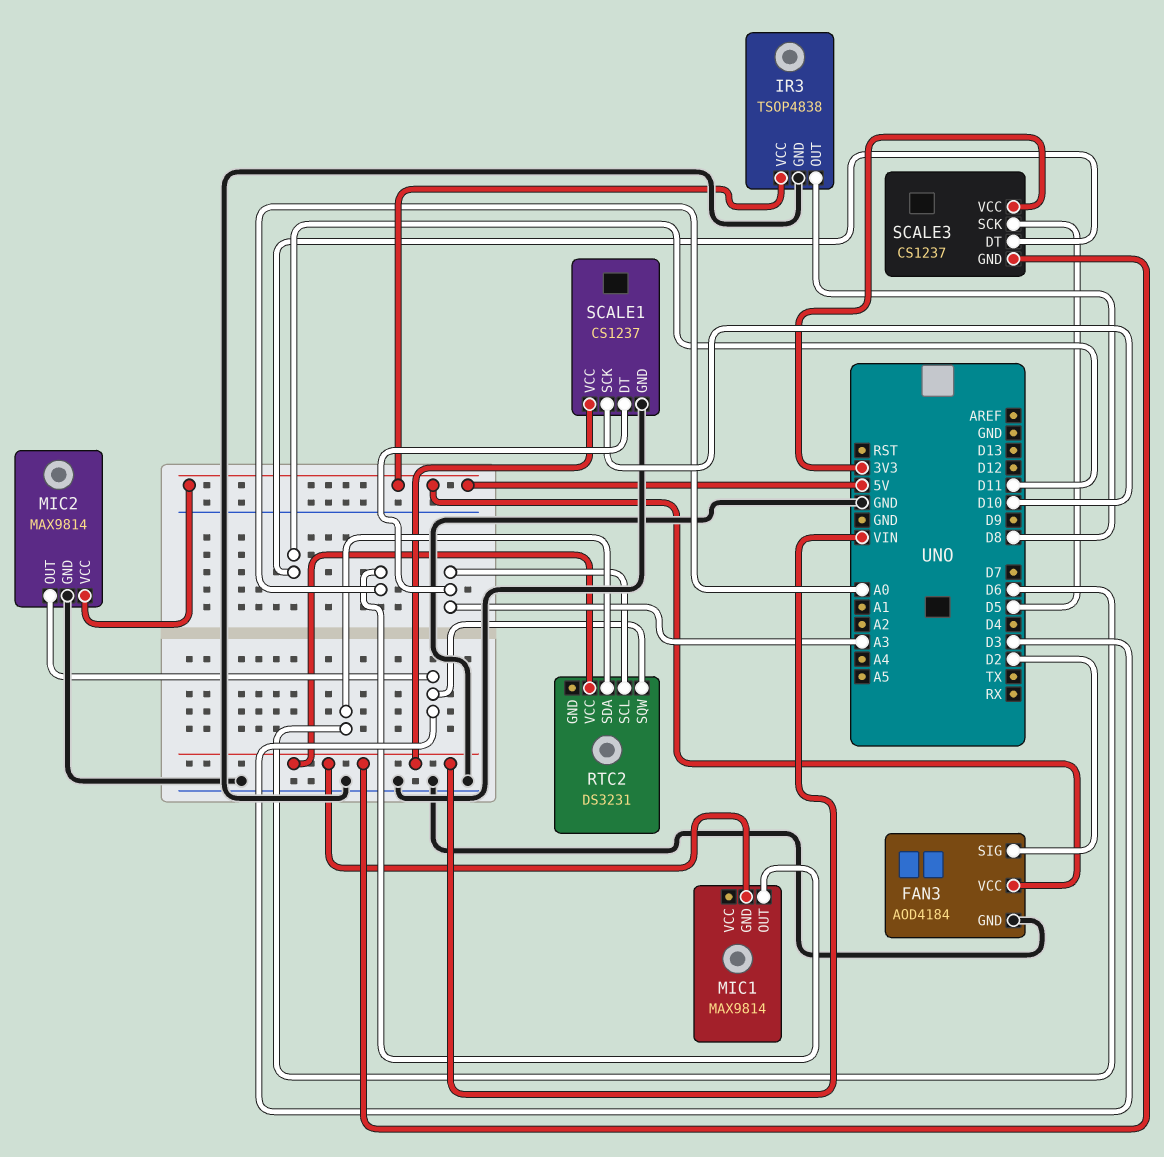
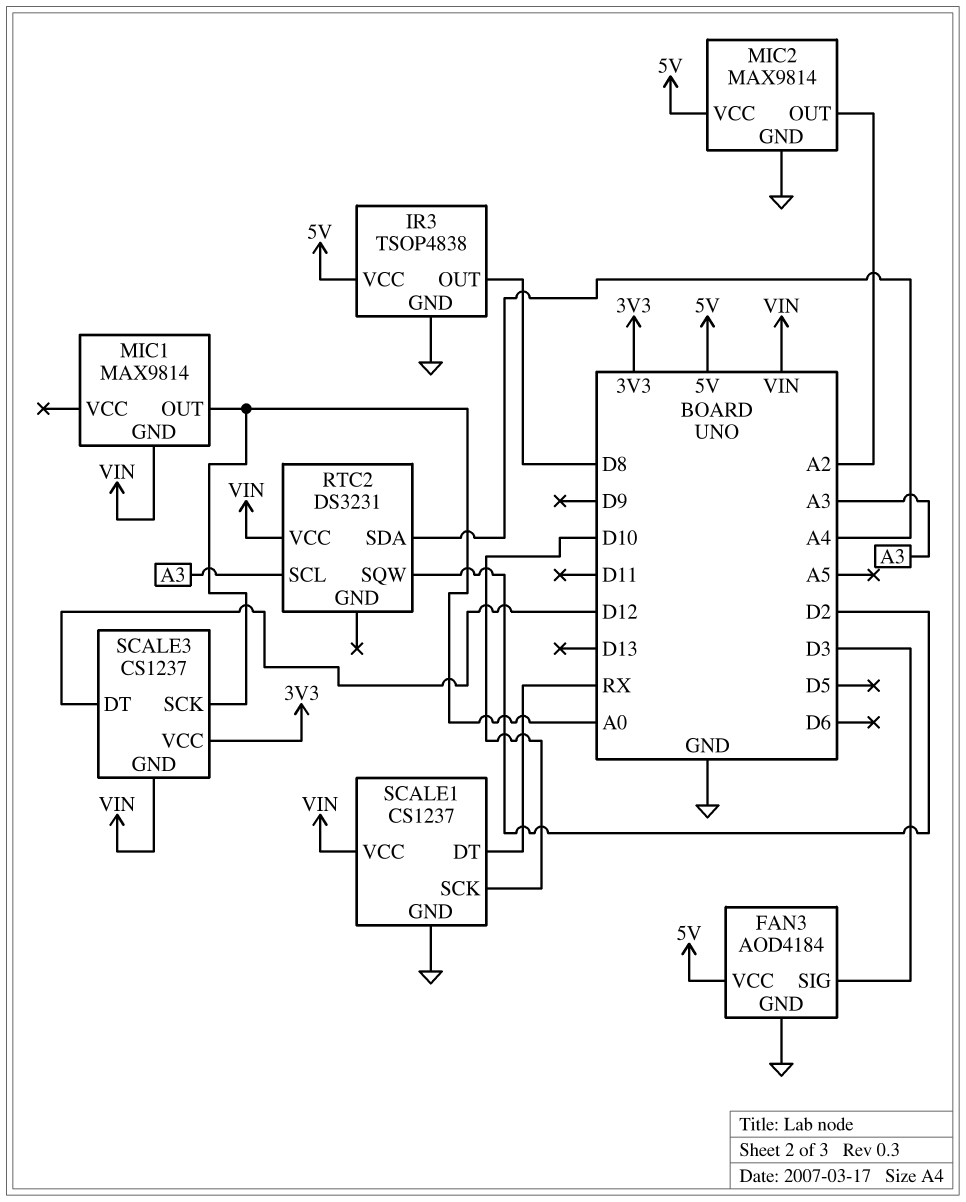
FAN3 pin SIG: D2 -> D3
MIC2 pin OUT: D3 -> A2
RTC2 pin SDA: D6 -> A4
RTC2 pin SQW: D3 -> D2
SCALE1 pin DT: A3 -> RX
SCALE3 pin DT: D11 -> D12
SCALE3 pin SCK: D5 -> A0

